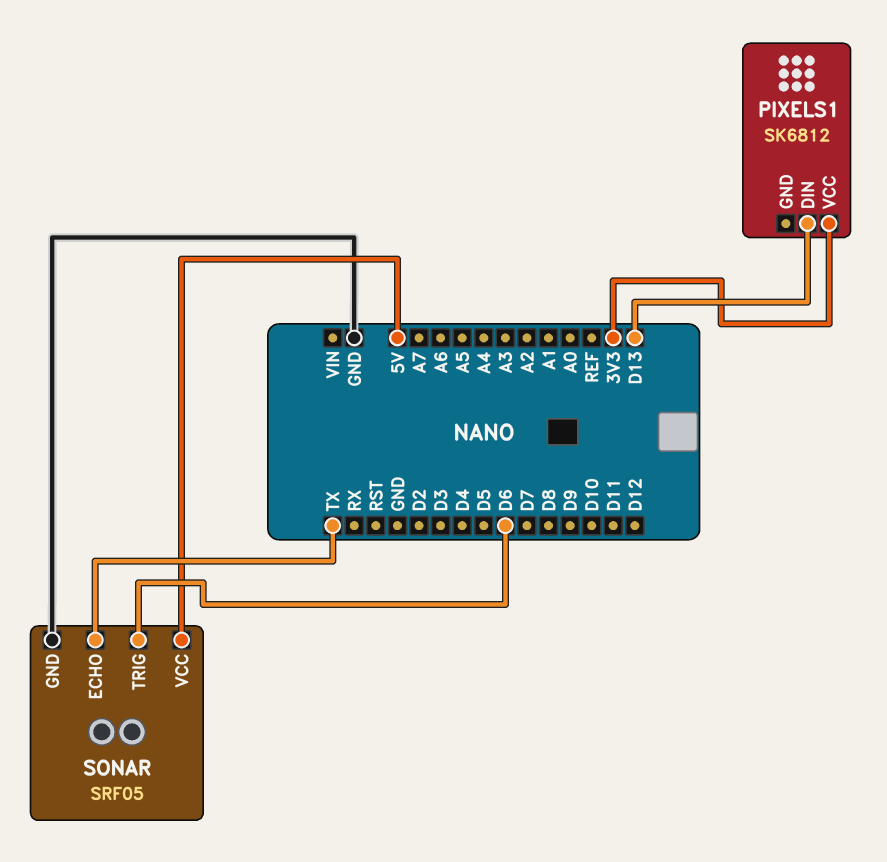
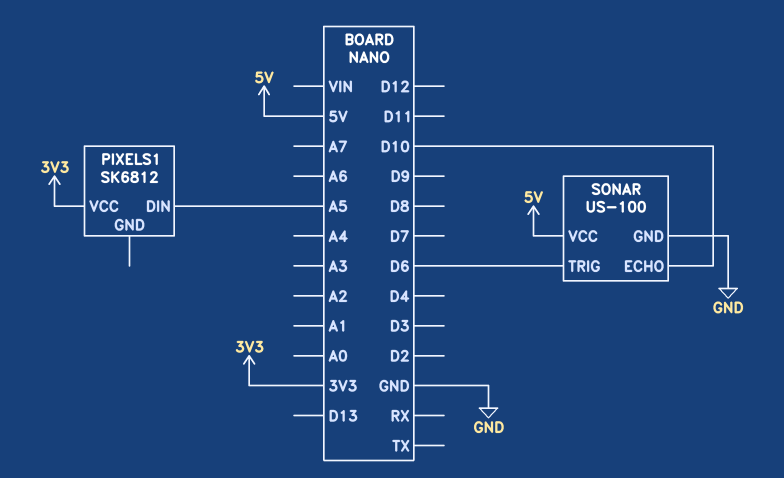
PIXELS1 pin DIN: D13 -> A5
SONAR: SRF05 -> US-100
SONAR pin ECHO: TX -> D10

